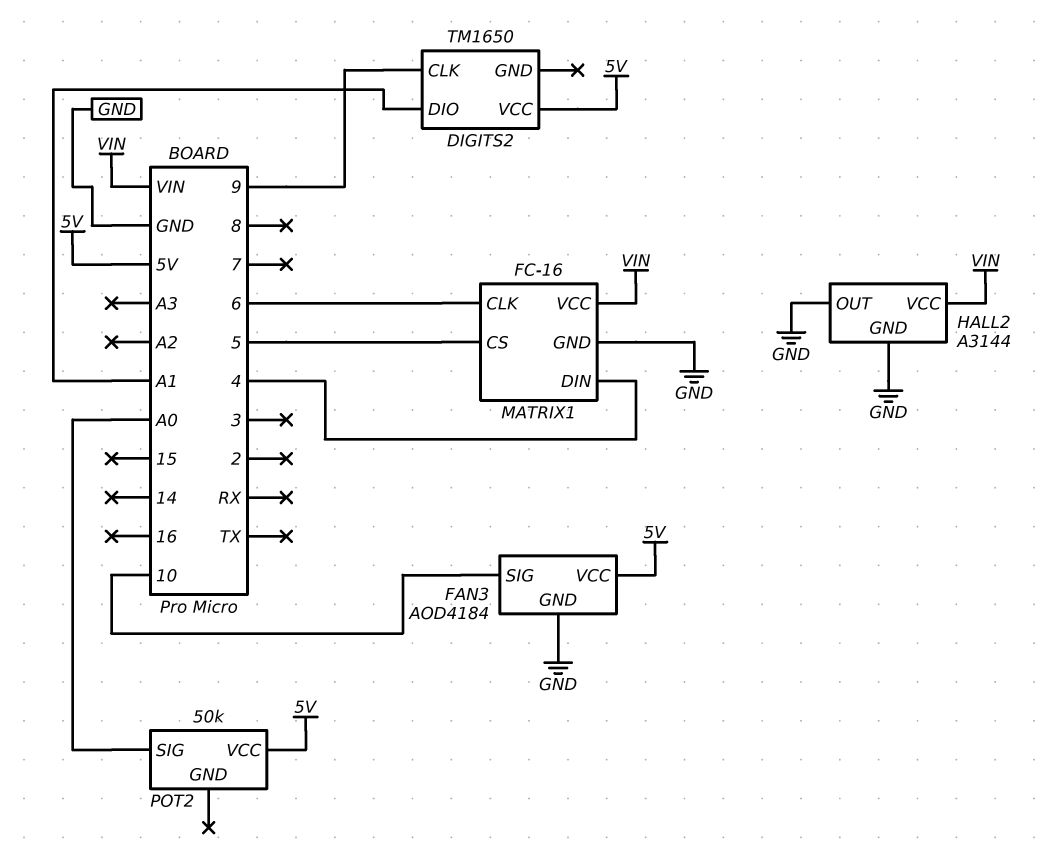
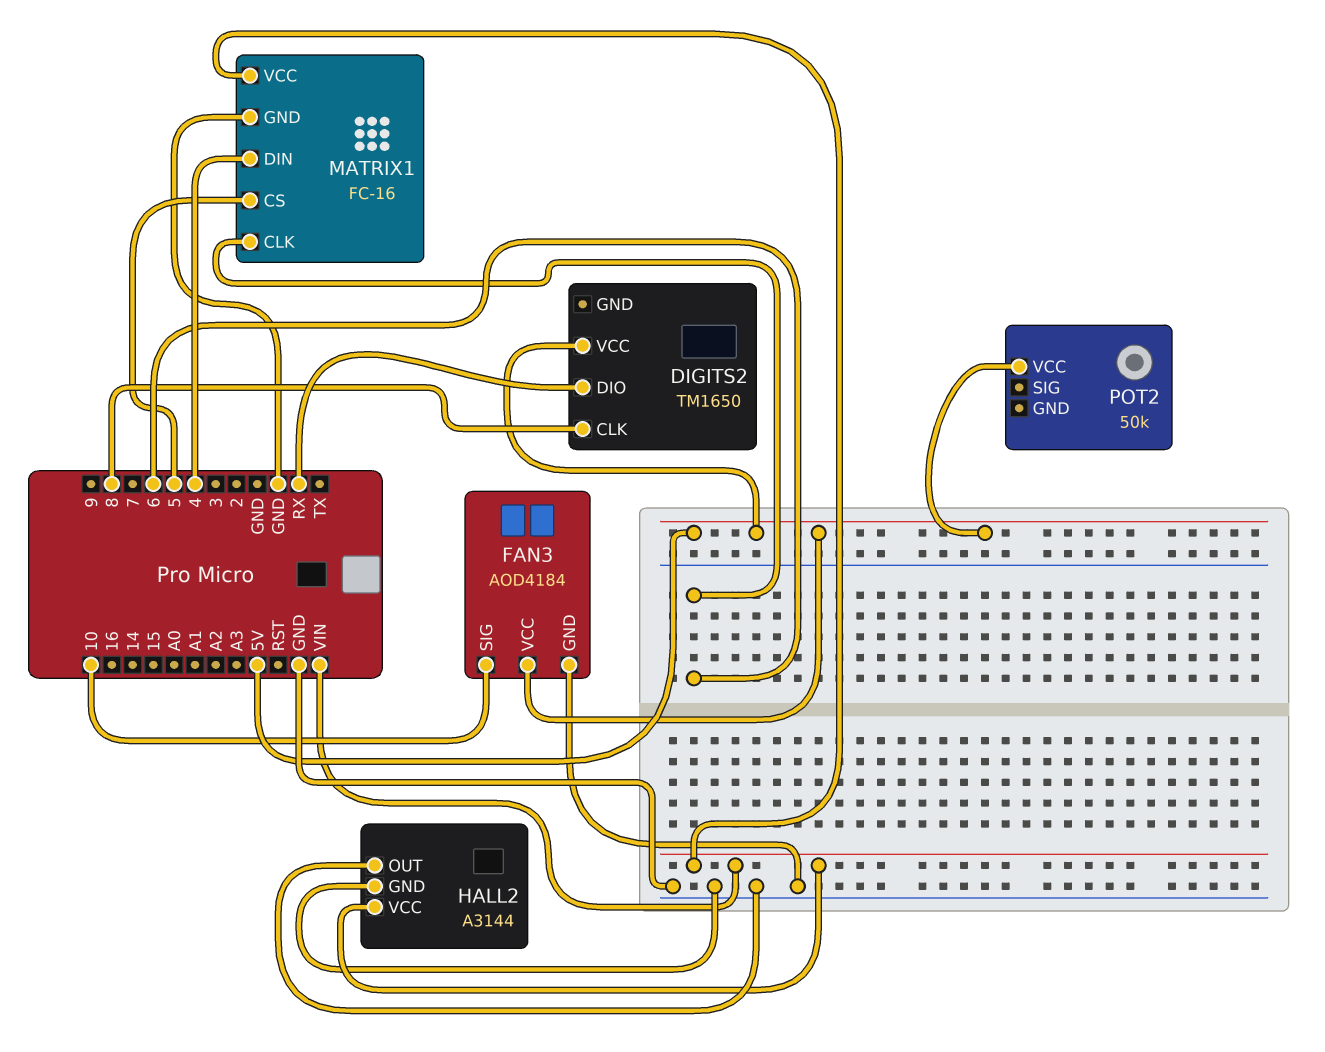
DIGITS2 pin CLK: 9 -> 8
DIGITS2 pin DIO: A1 -> RX
POT2 pin SIG: A0 -> none

